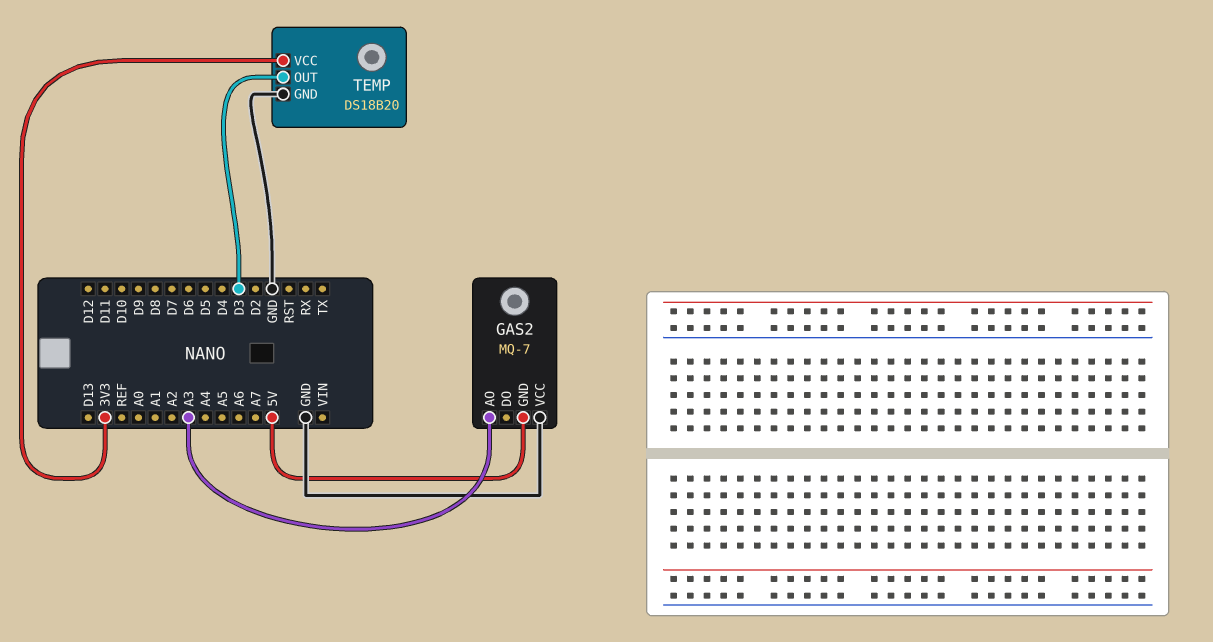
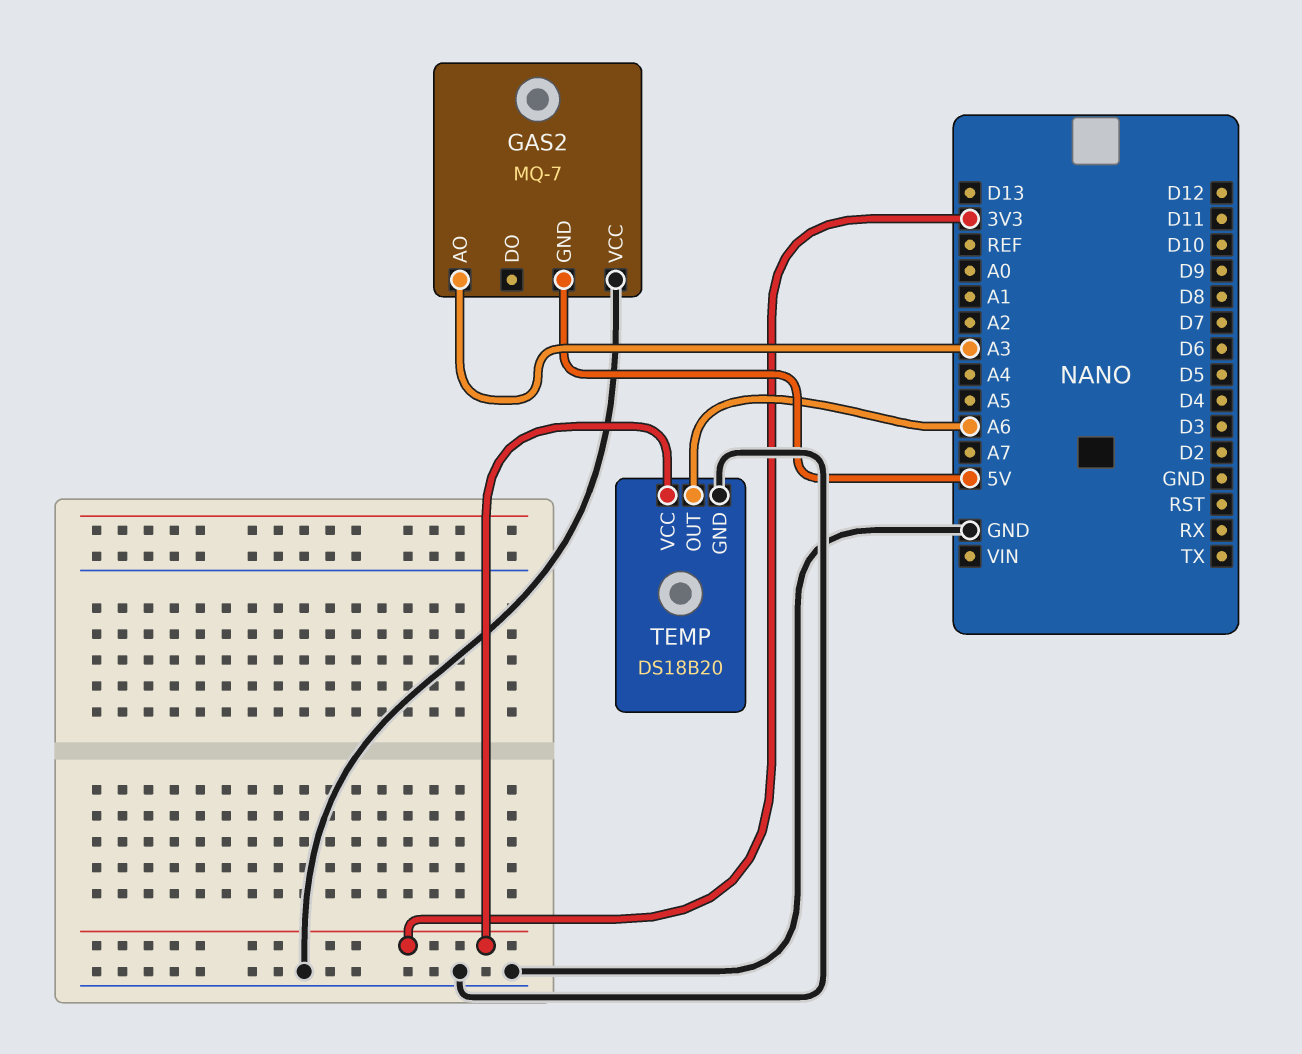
TEMP pin OUT: D3 -> A6

